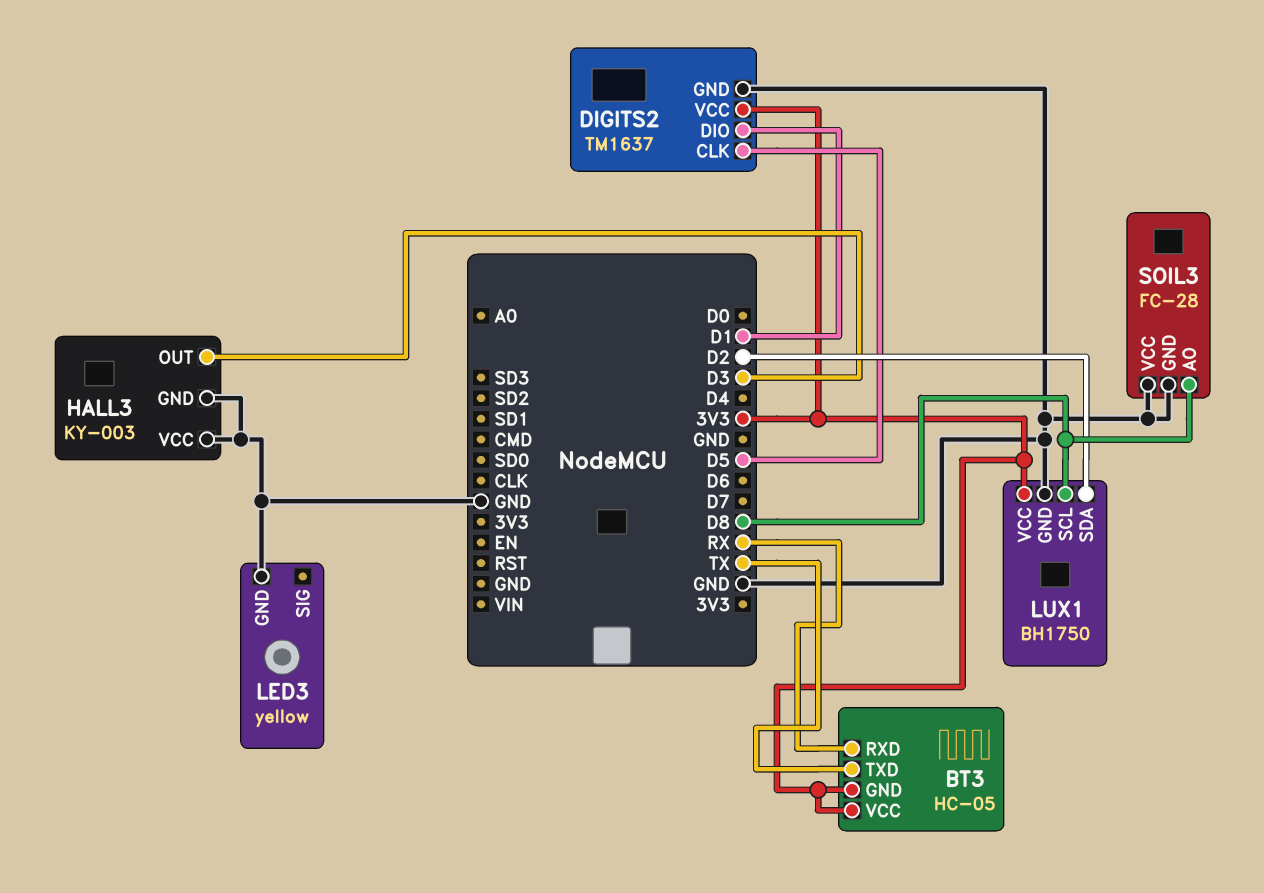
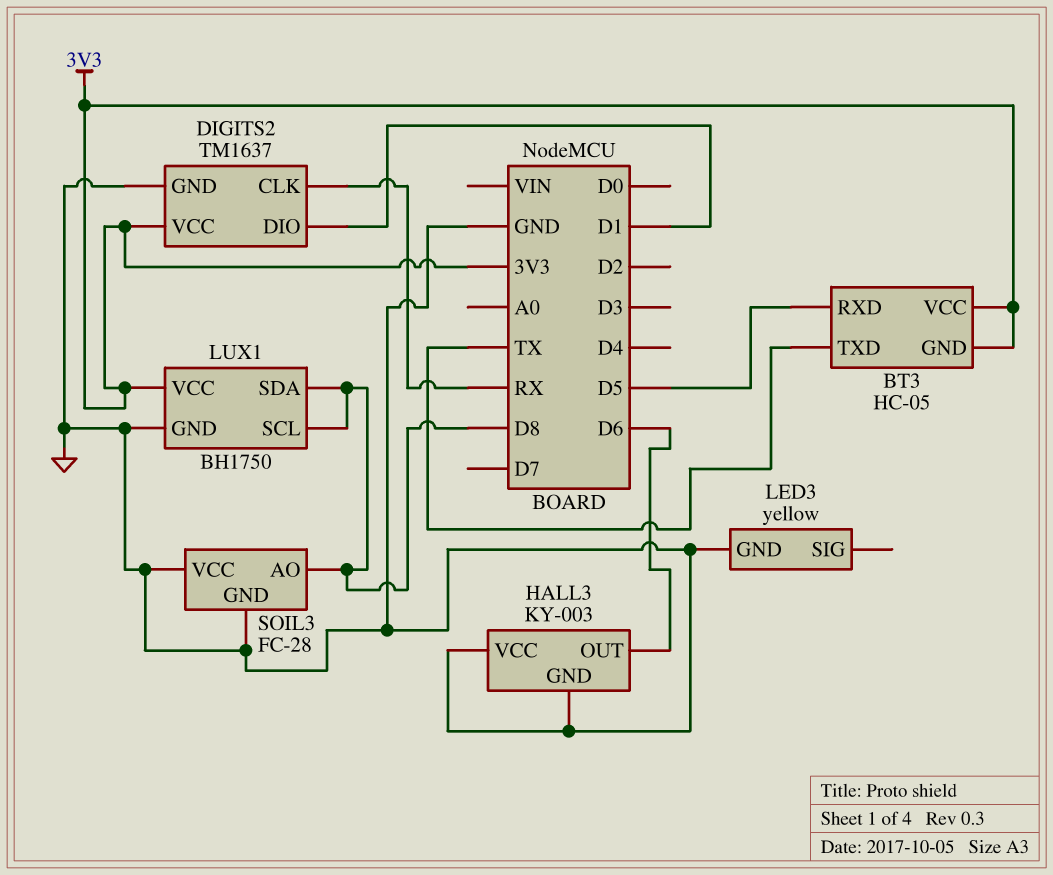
BT3 pin RXD: RX -> D5
DIGITS2 pin CLK: D5 -> RX
HALL3 pin OUT: D3 -> D6
LUX1 pin SDA: D2 -> D8

